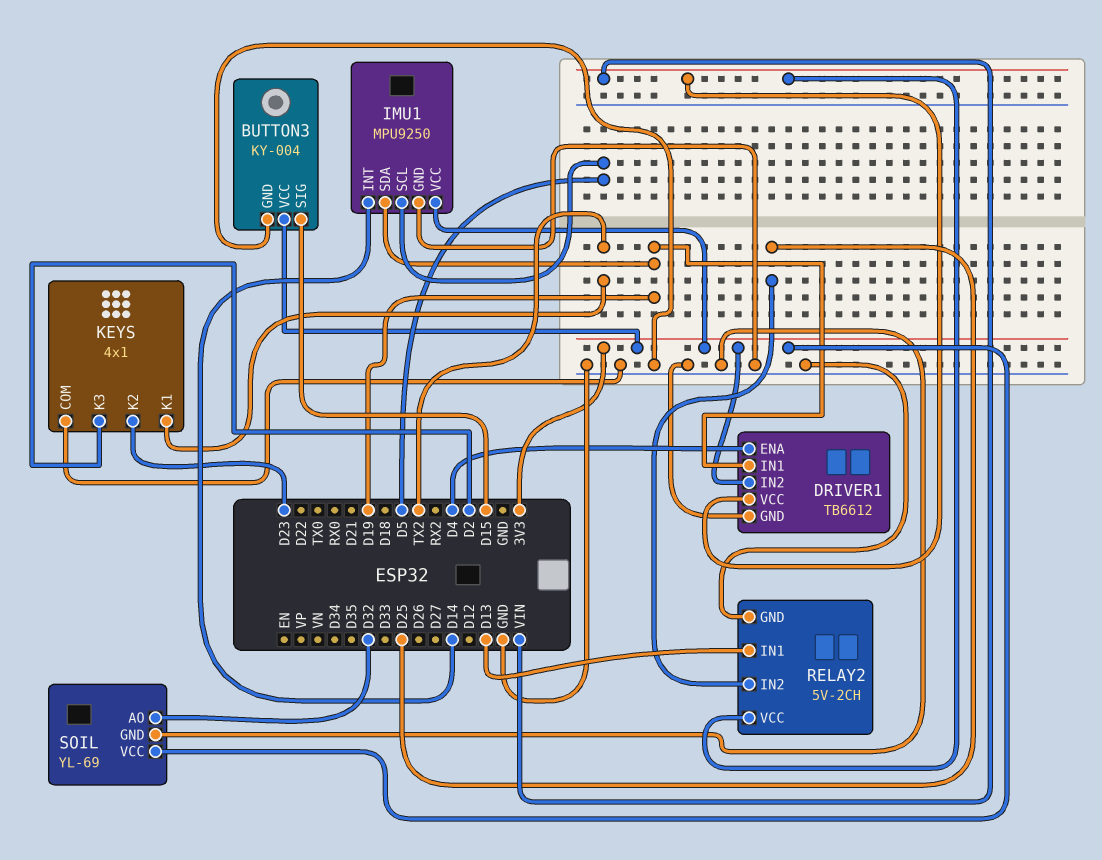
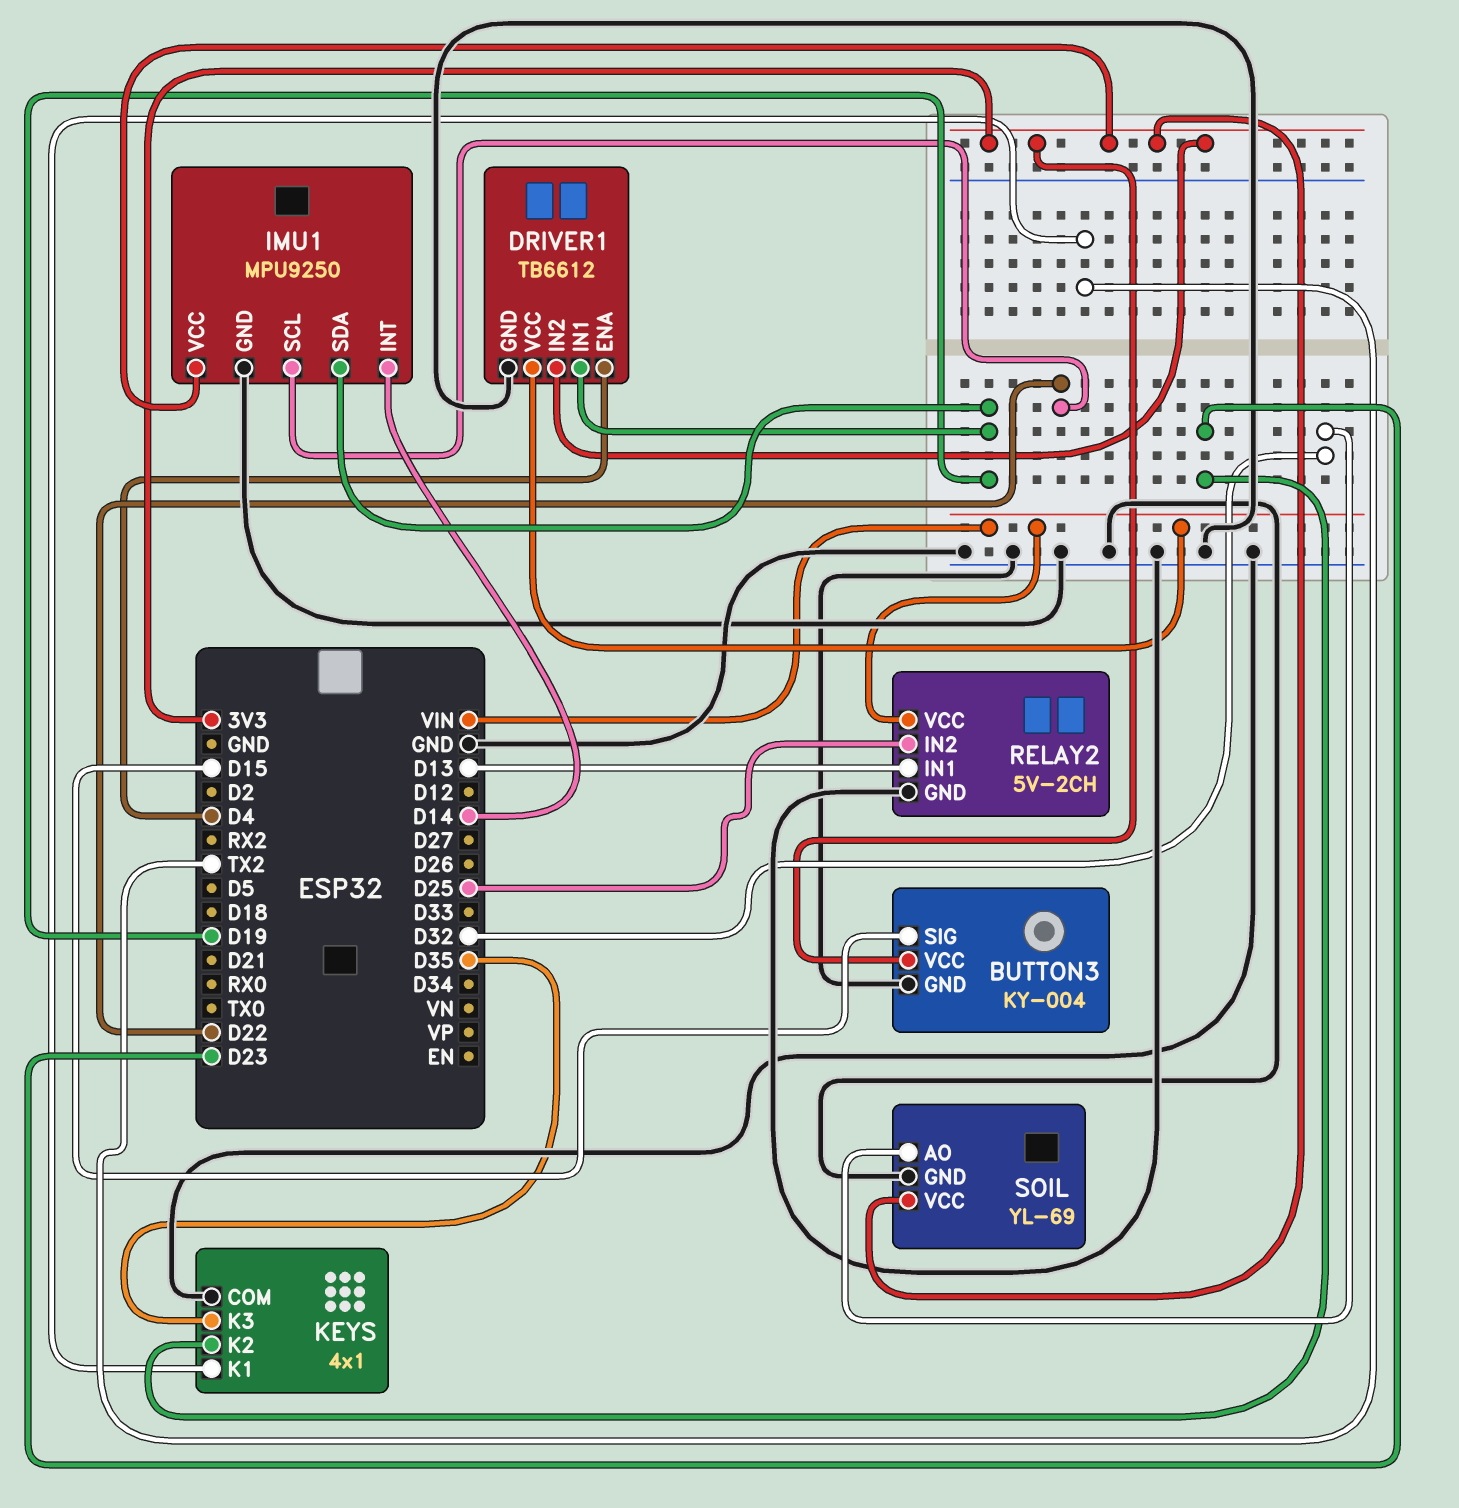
IMU1 pin SCL: D5 -> D22
KEYS pin K3: D2 -> D35

